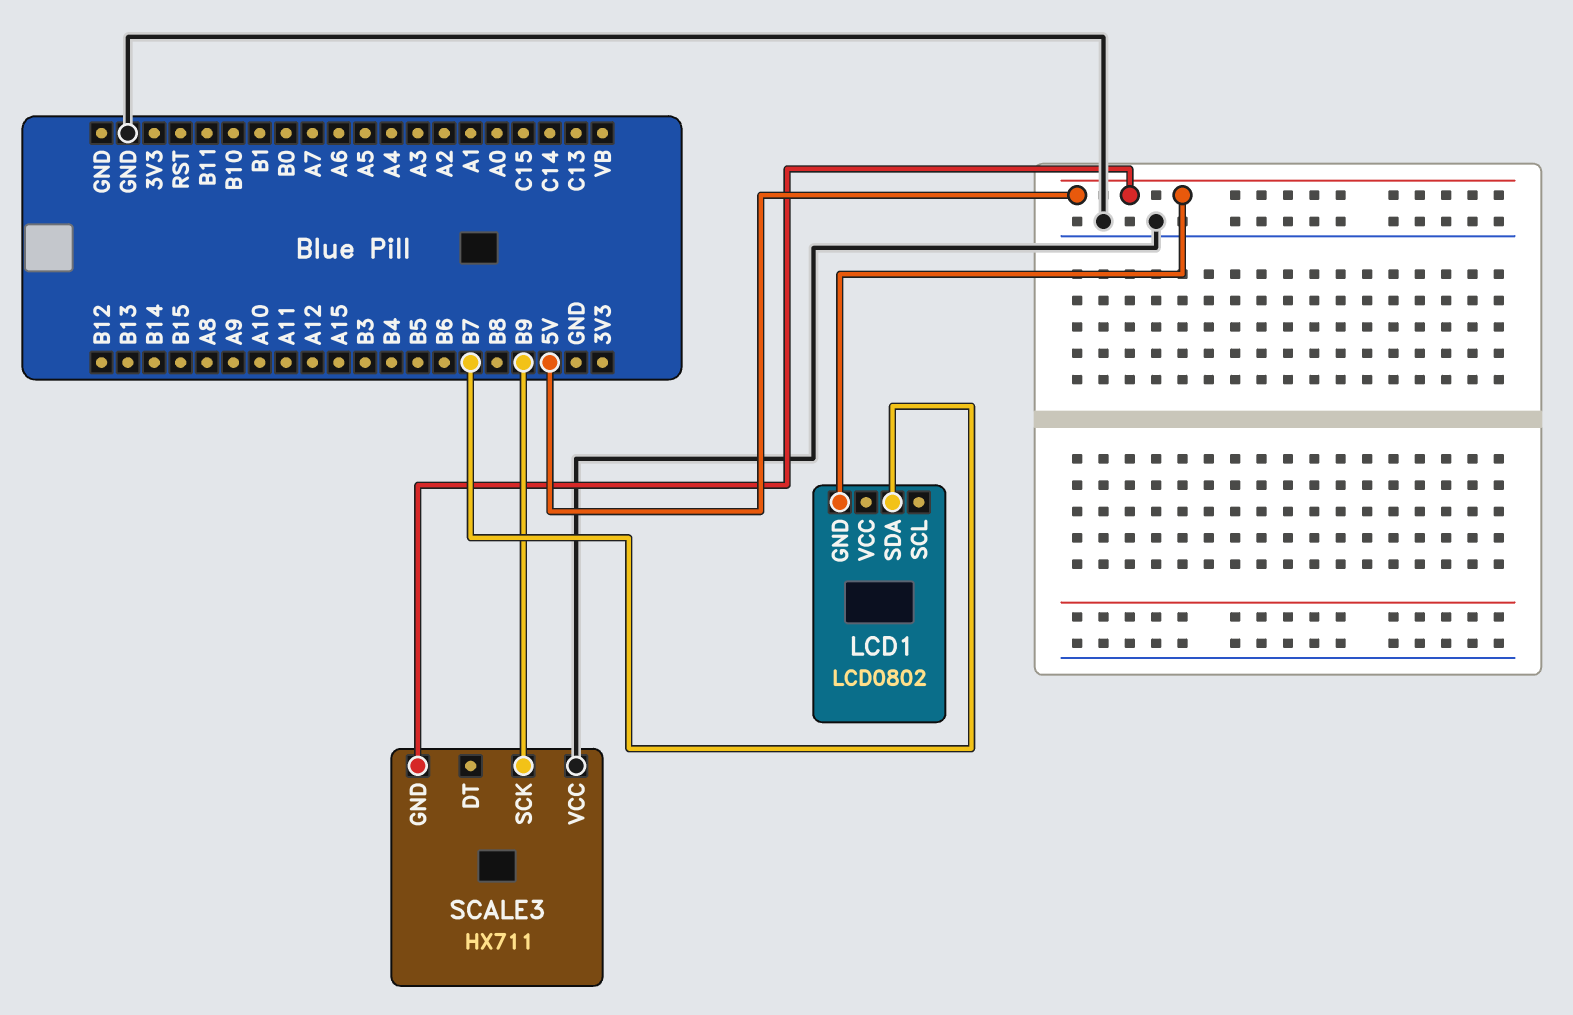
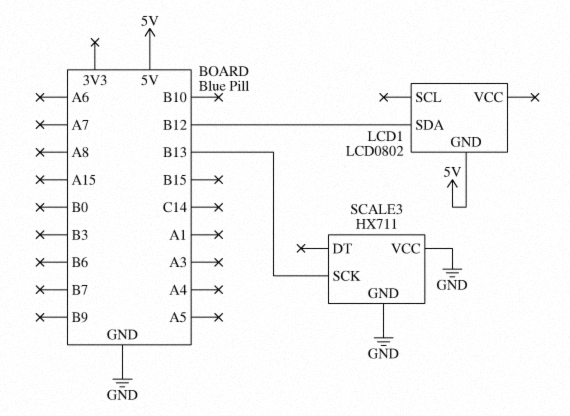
LCD1 pin SDA: B7 -> B12
SCALE3 pin GND: 5V -> GND
SCALE3 pin SCK: B9 -> B13

